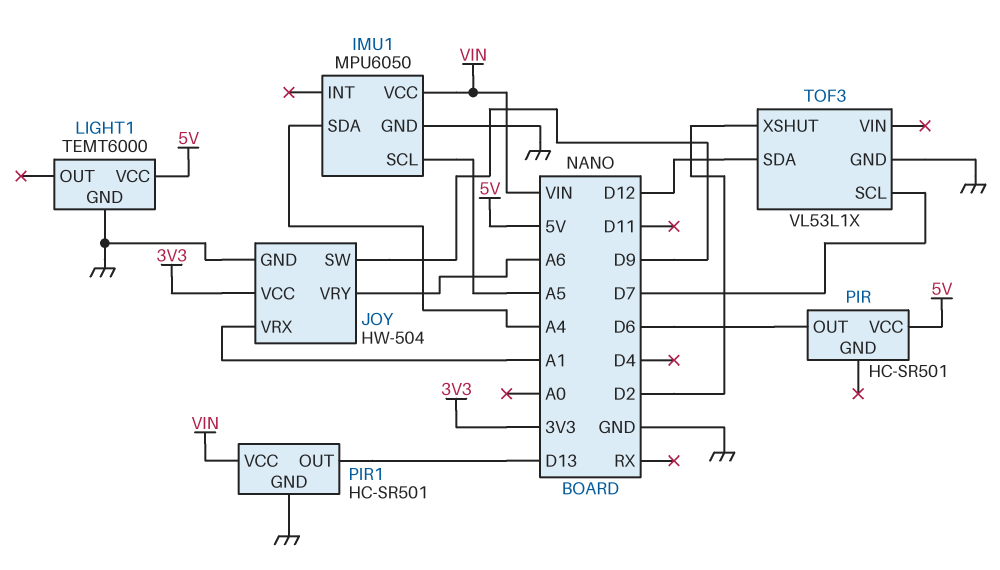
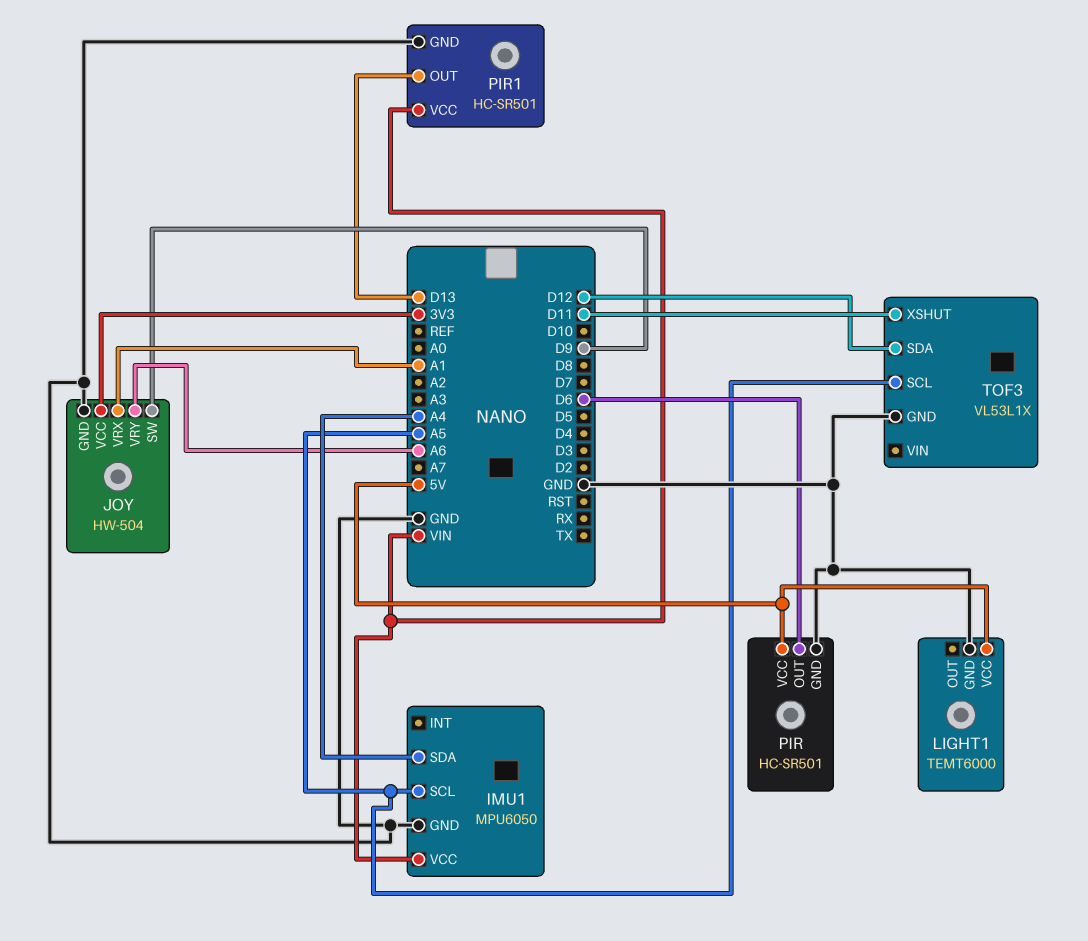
PIR pin GND: none -> GND
TOF3 pin SCL: D7 -> A5
TOF3 pin XSHUT: D2 -> D11

